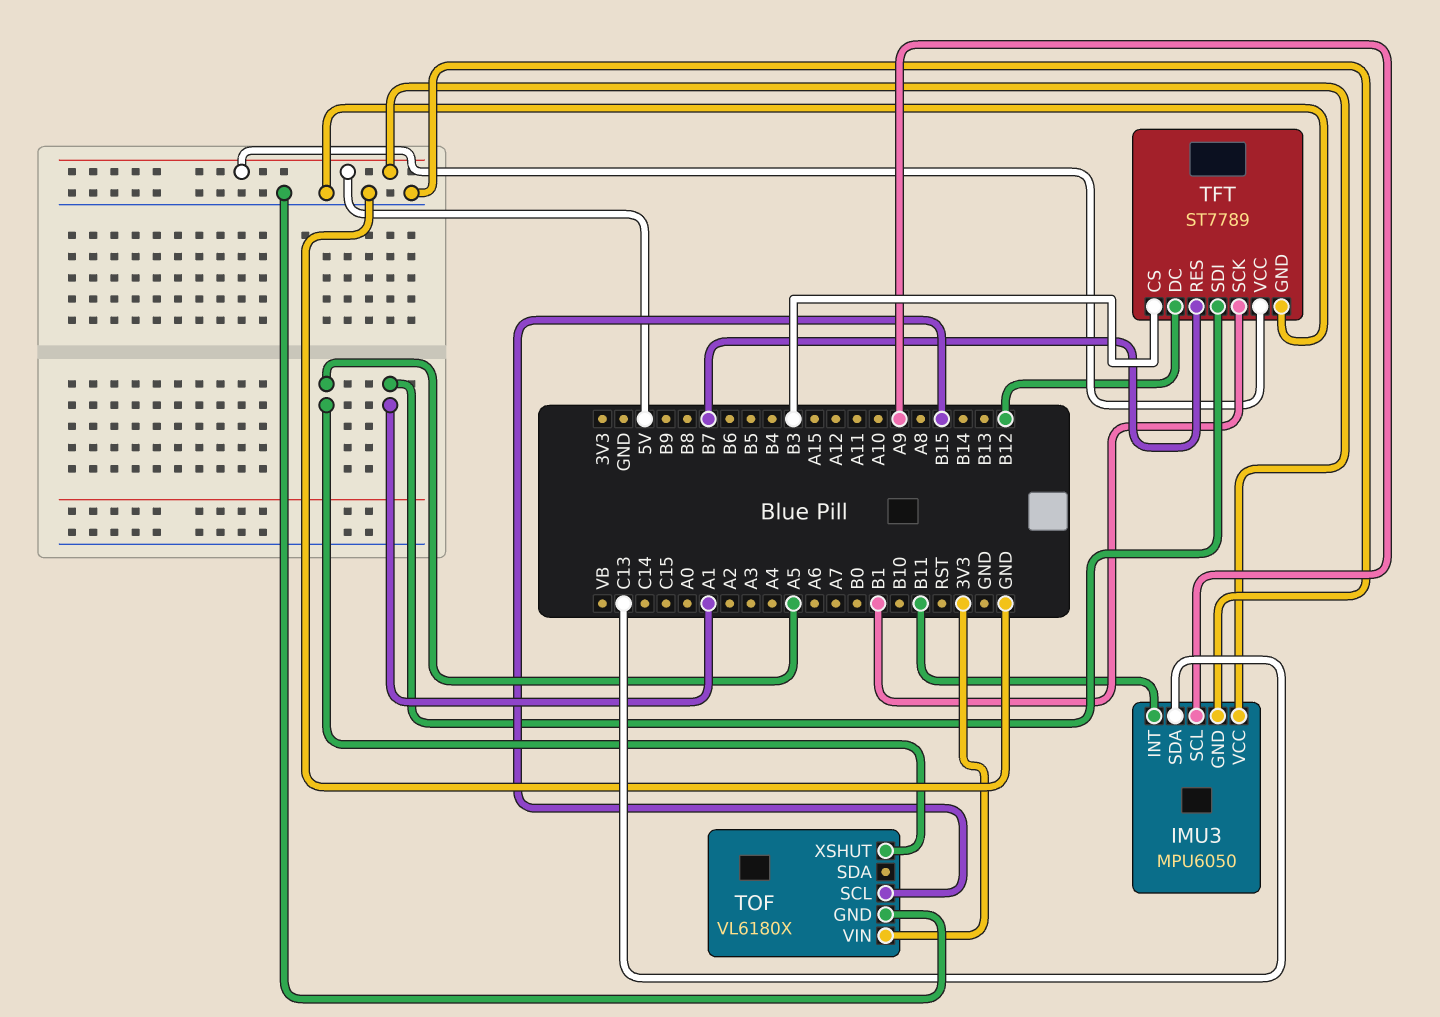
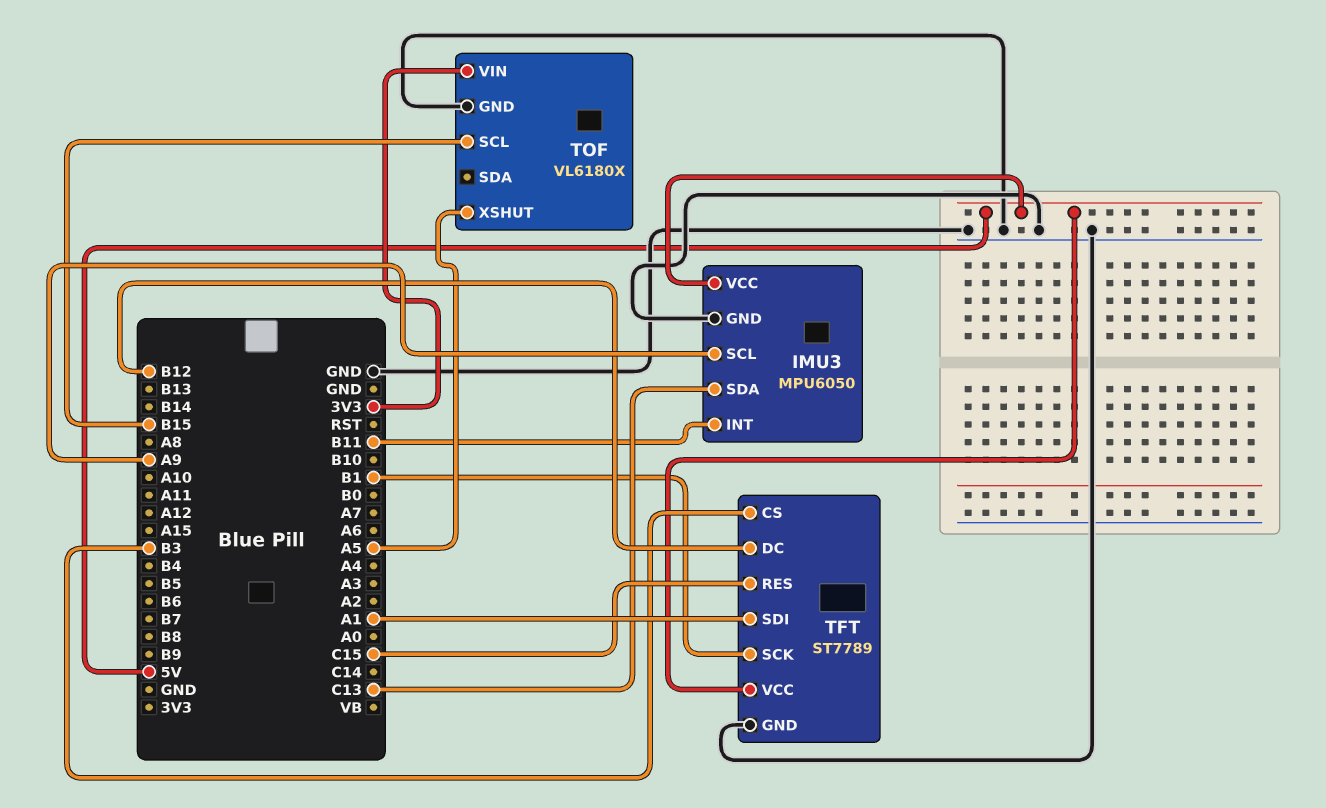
TFT pin RES: B7 -> C15

